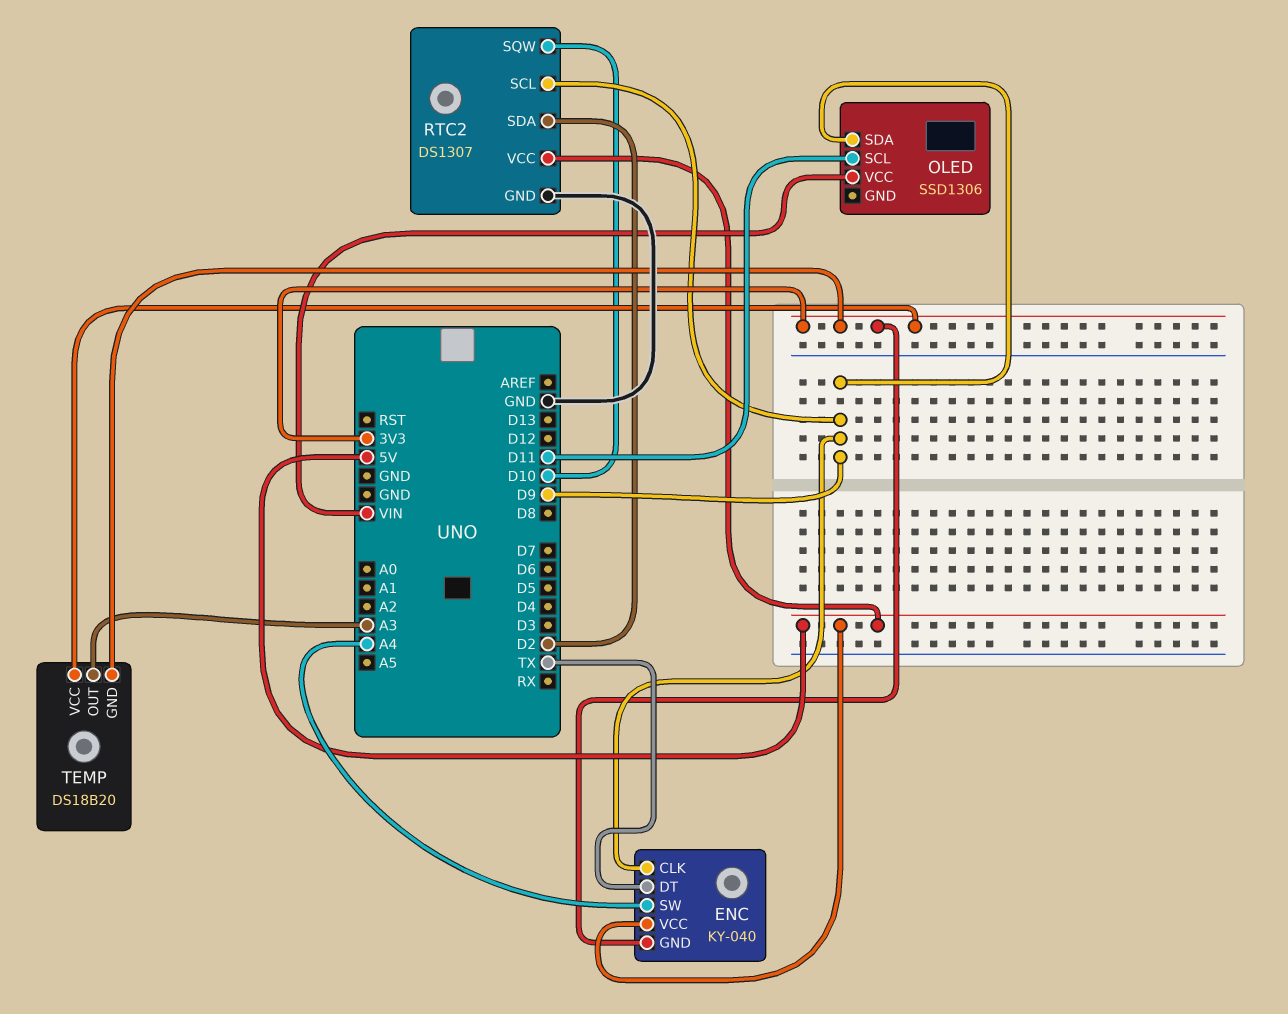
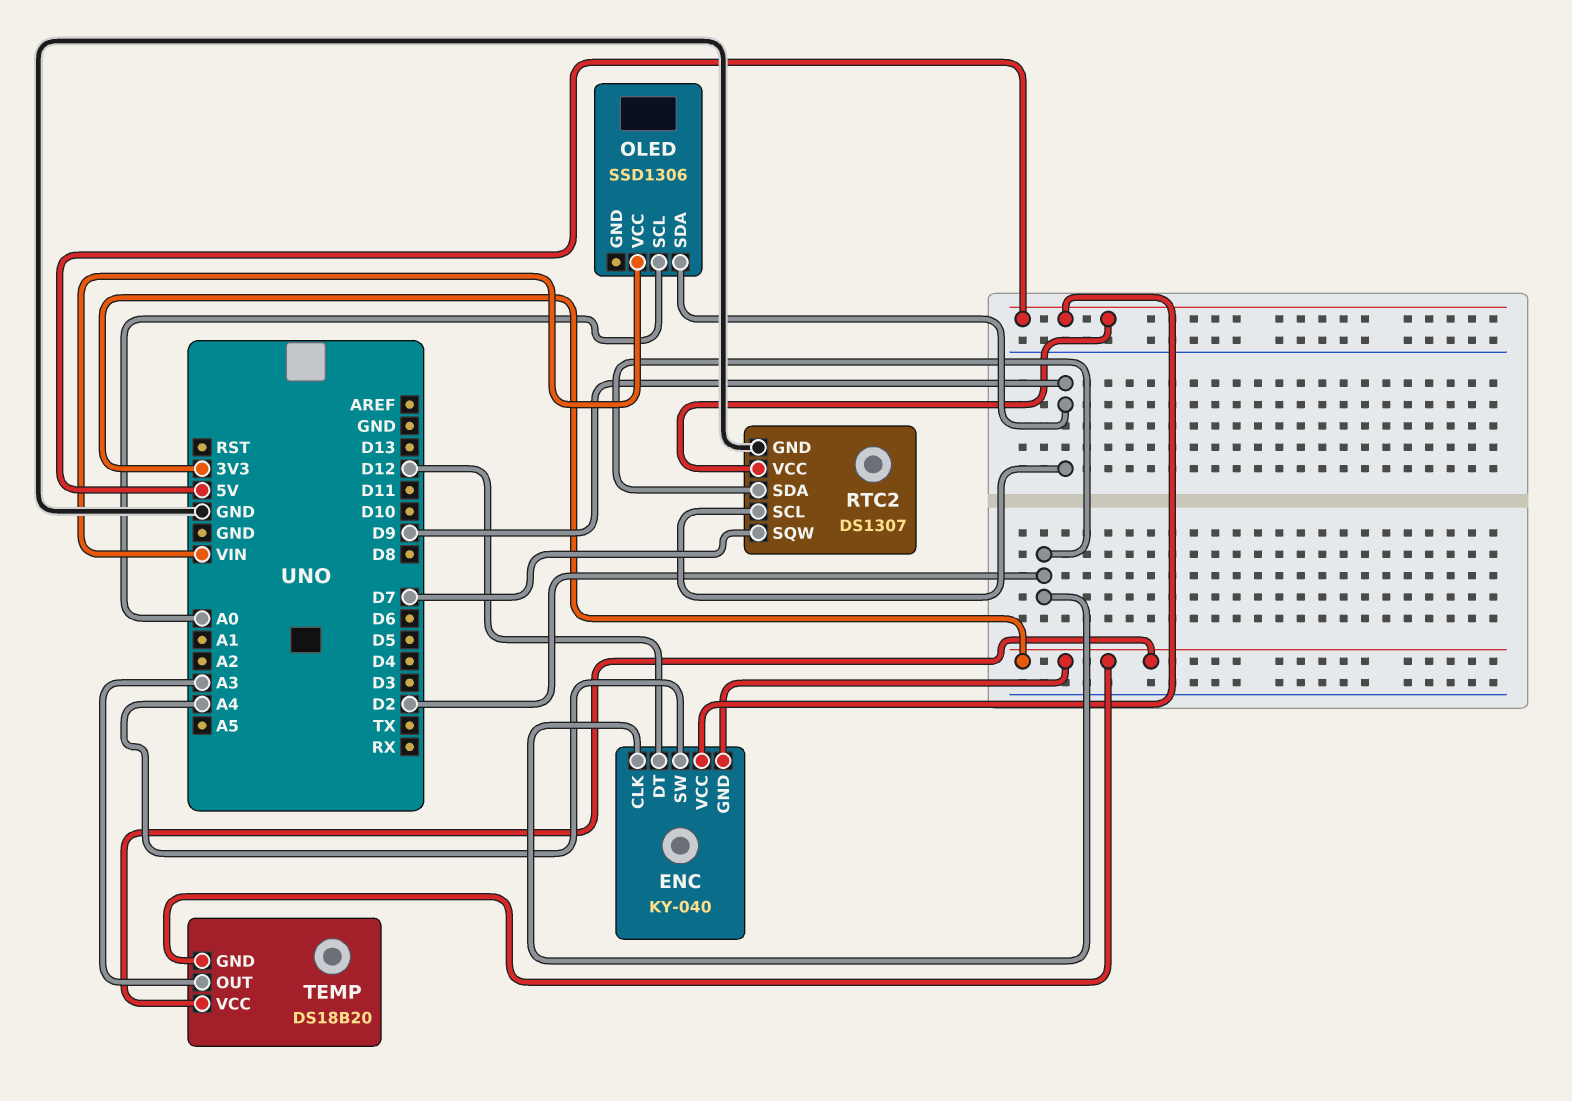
ENC pin CLK: D9 -> D2
ENC pin DT: TX -> D12
OLED pin SCL: D11 -> A0
RTC2 pin SQW: D10 -> D7

